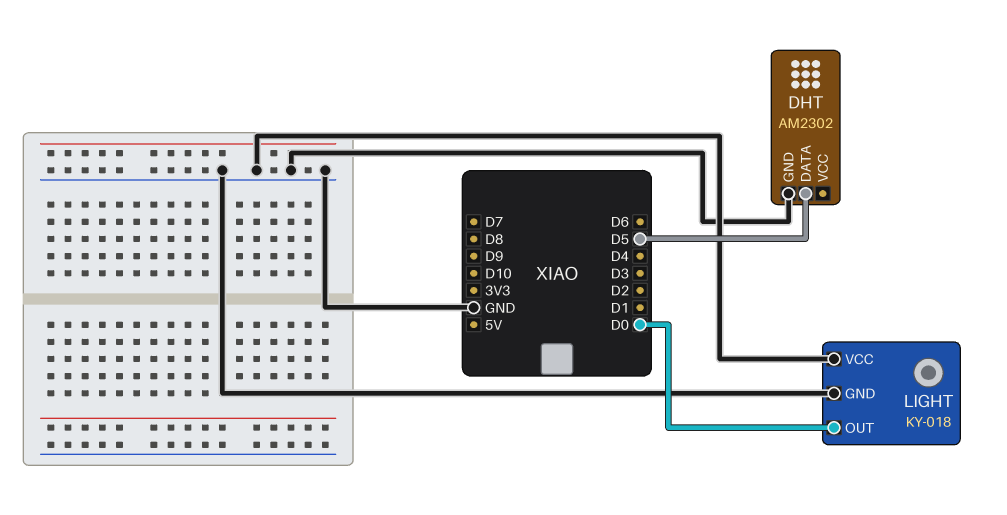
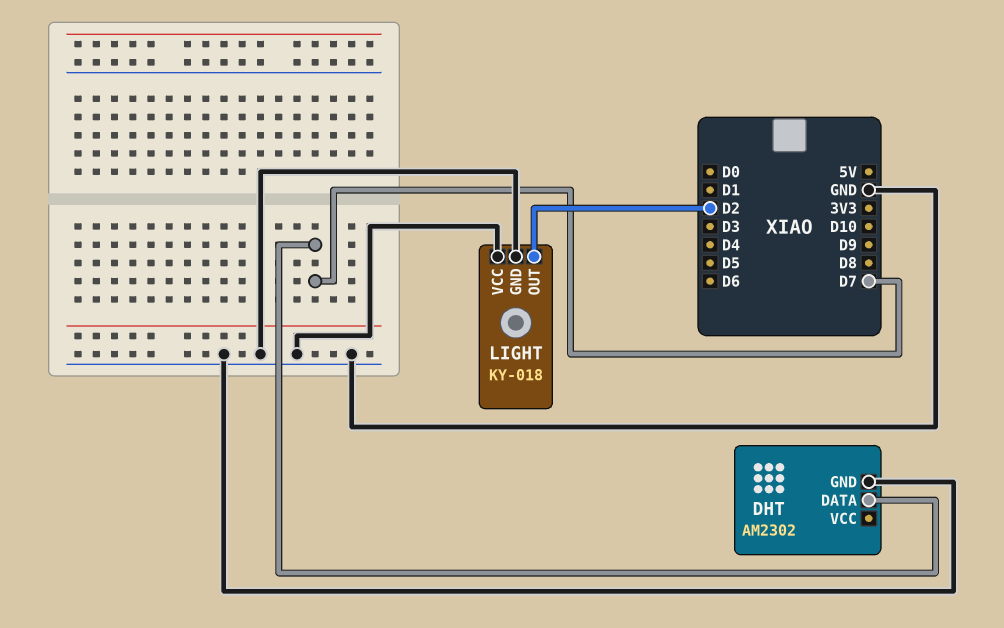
DHT pin DATA: D5 -> D7
LIGHT pin OUT: D0 -> D2

